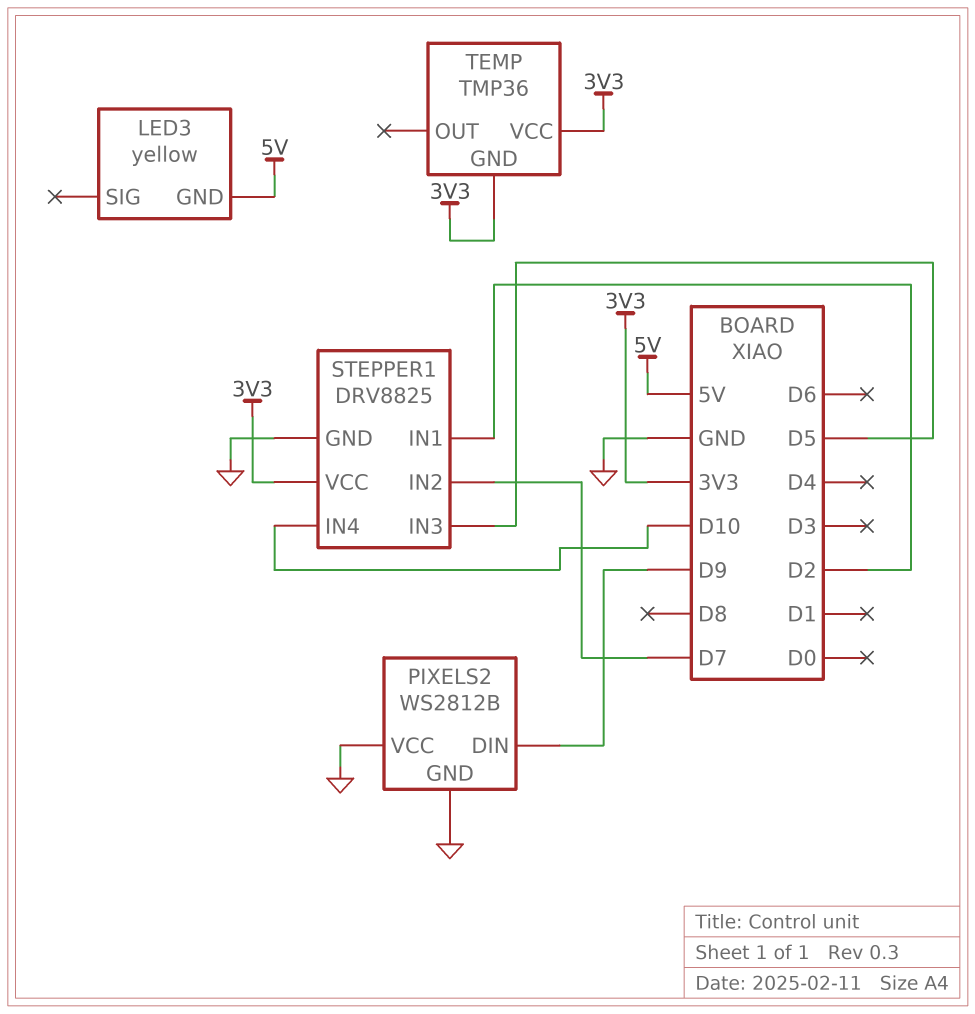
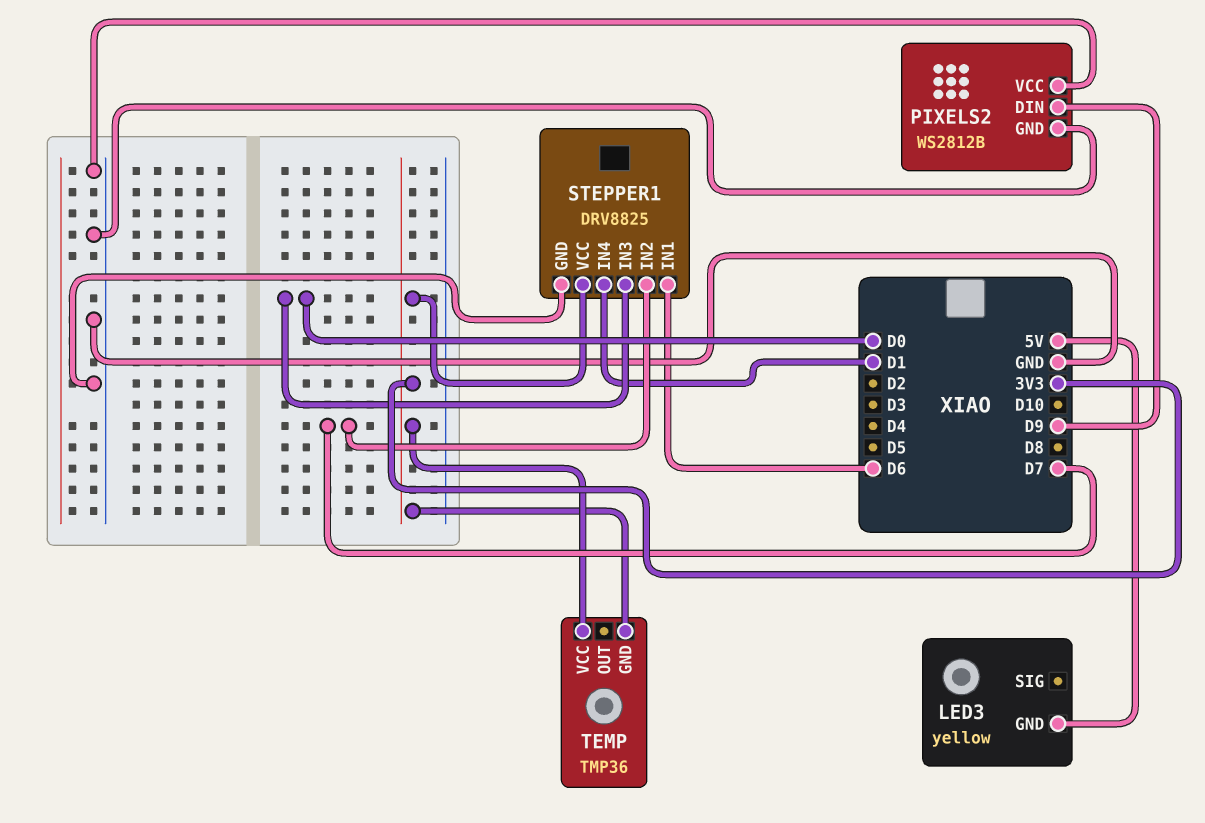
STEPPER1 pin IN1: D2 -> D6
STEPPER1 pin IN3: D5 -> D0
STEPPER1 pin IN4: D10 -> D1

